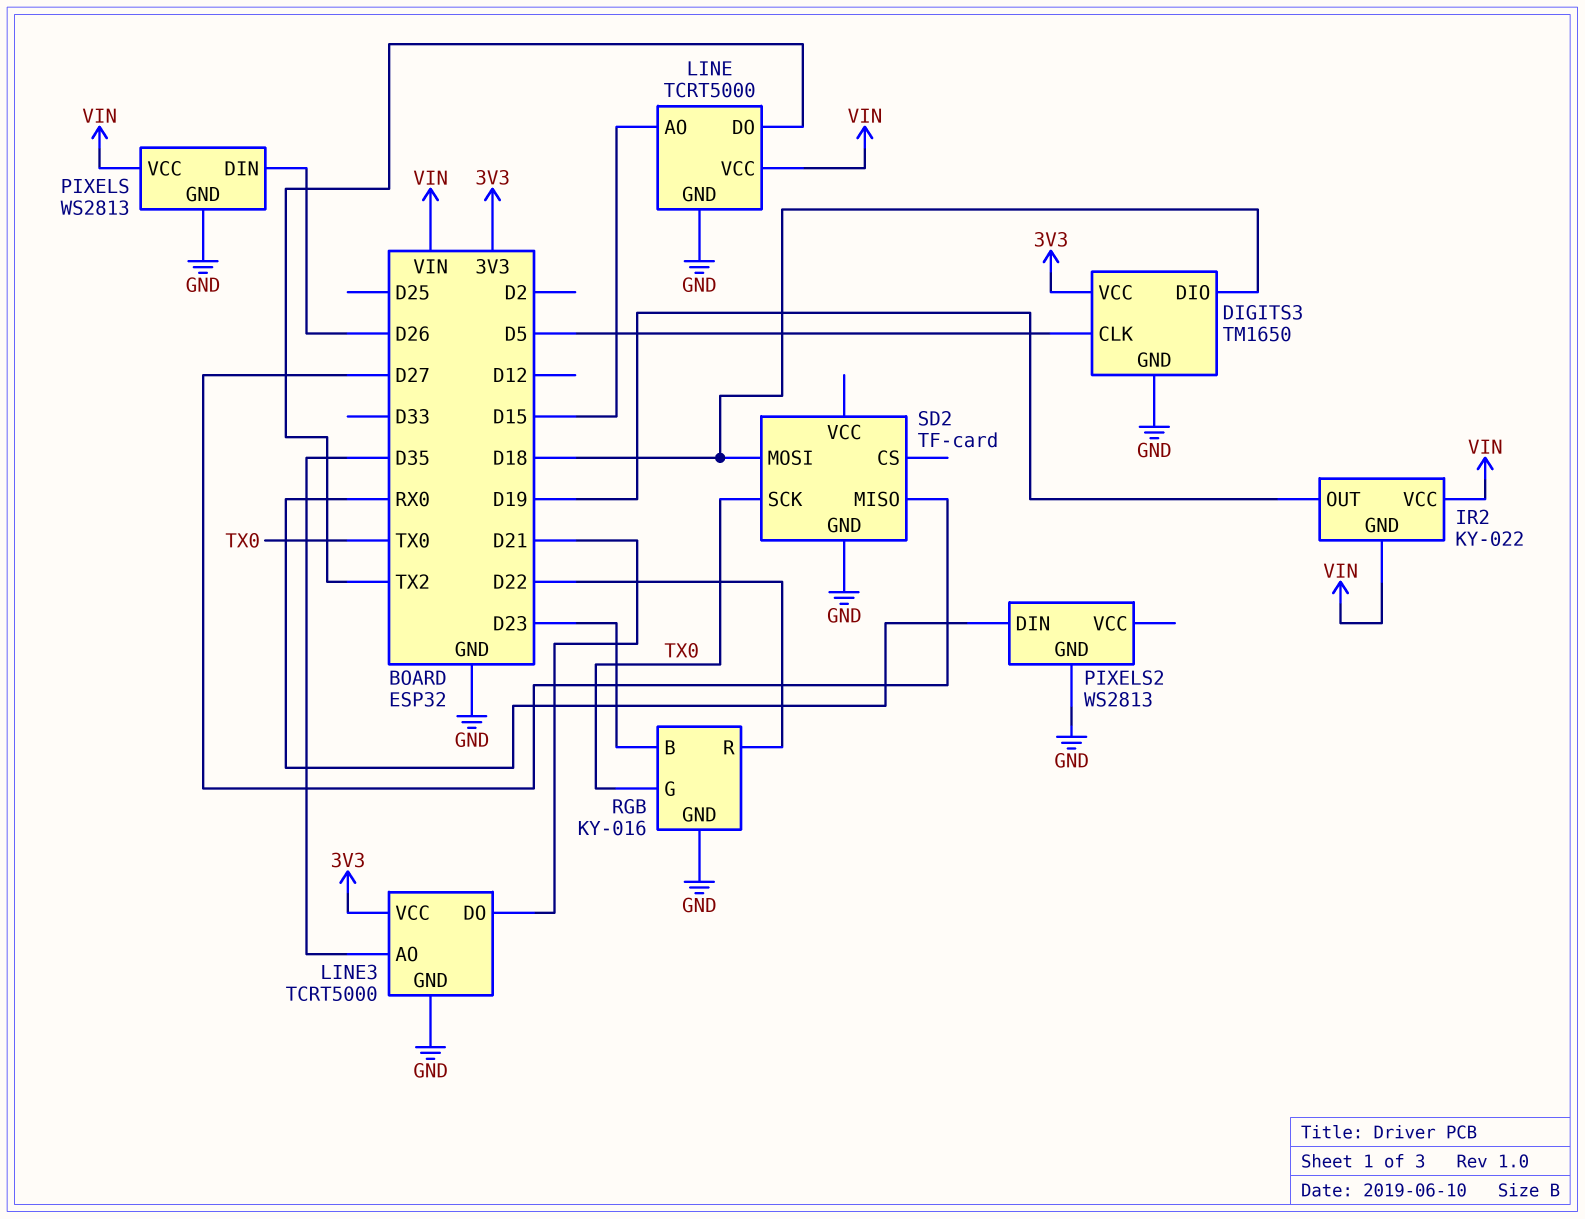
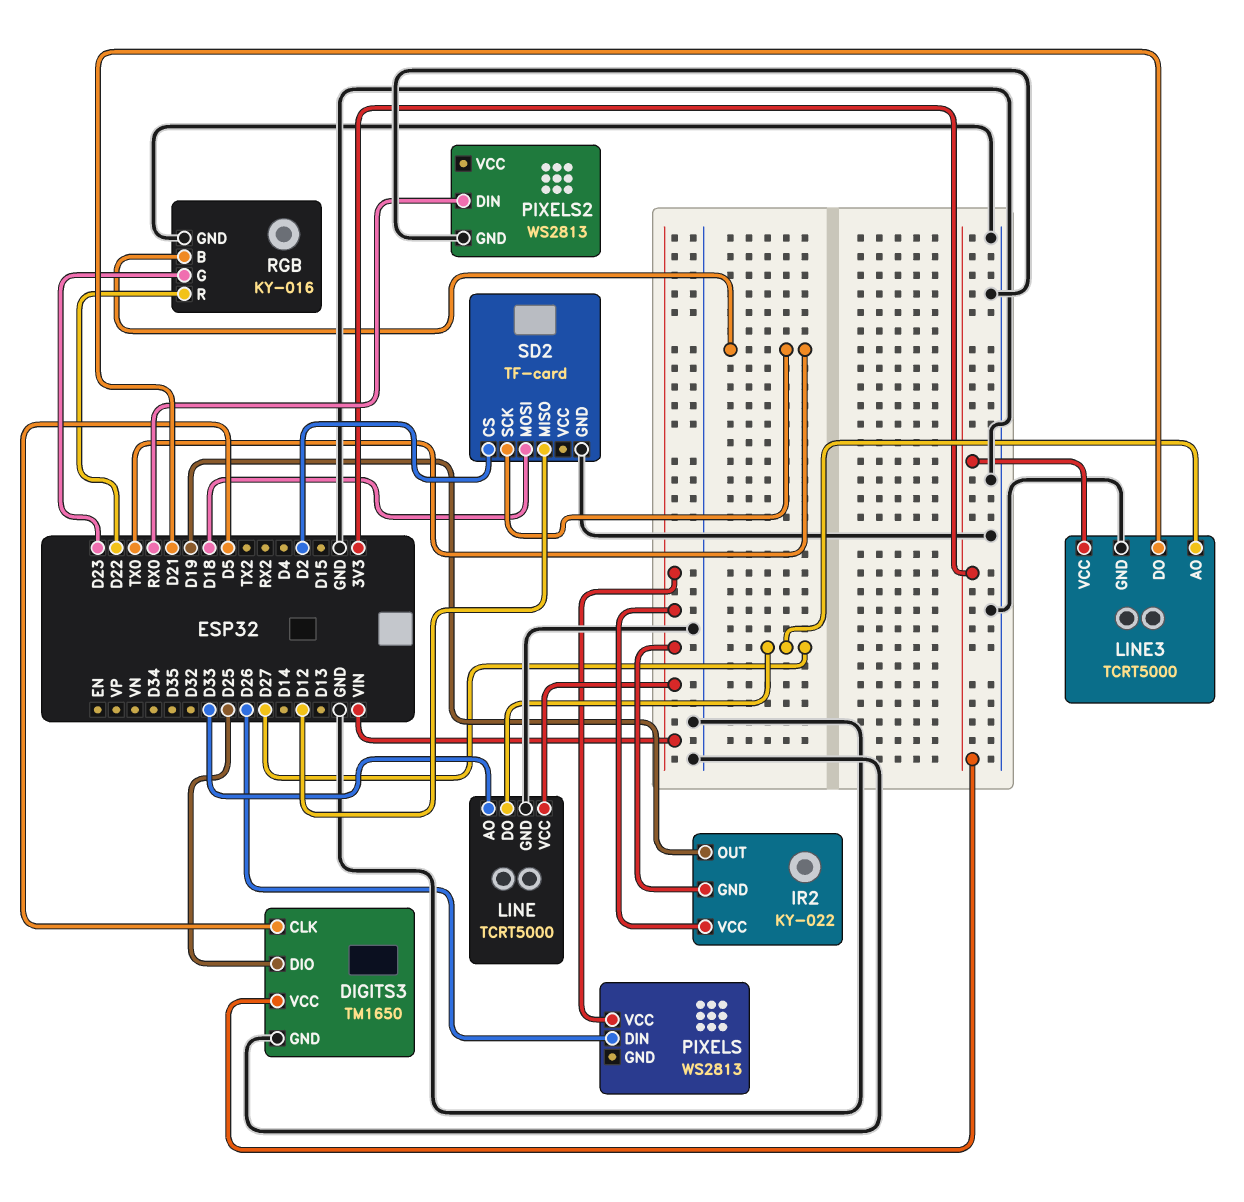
DIGITS3 pin DIO: D18 -> D25
LINE pin AO: D15 -> D33
LINE pin DO: TX2 -> D27
LINE3 pin AO: D35 -> D27
PIXELS pin GND: GND -> none
RGB pin B: D23 -> TX0
RGB pin G: TX0 -> D23
SD2 pin CS: none -> D2
SD2 pin MISO: D27 -> D12

